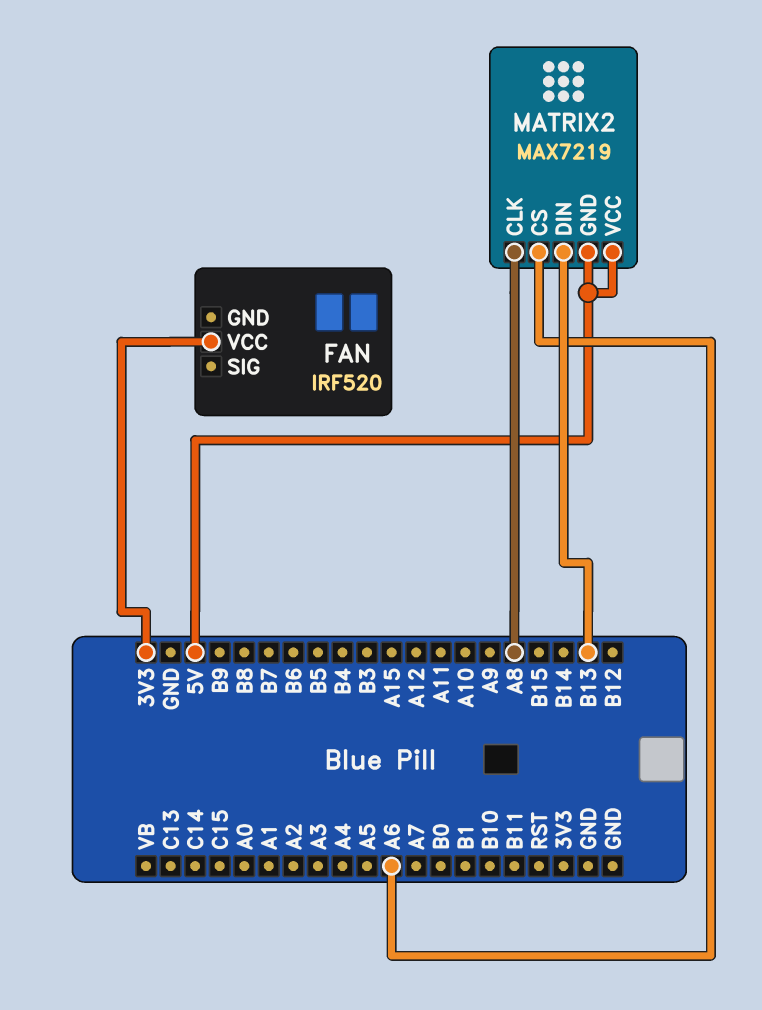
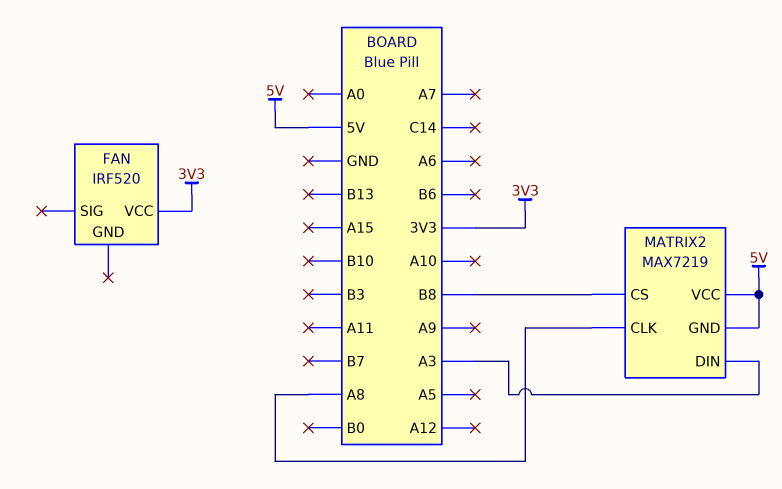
MATRIX2 pin CS: A6 -> B8
MATRIX2 pin DIN: B13 -> A3

